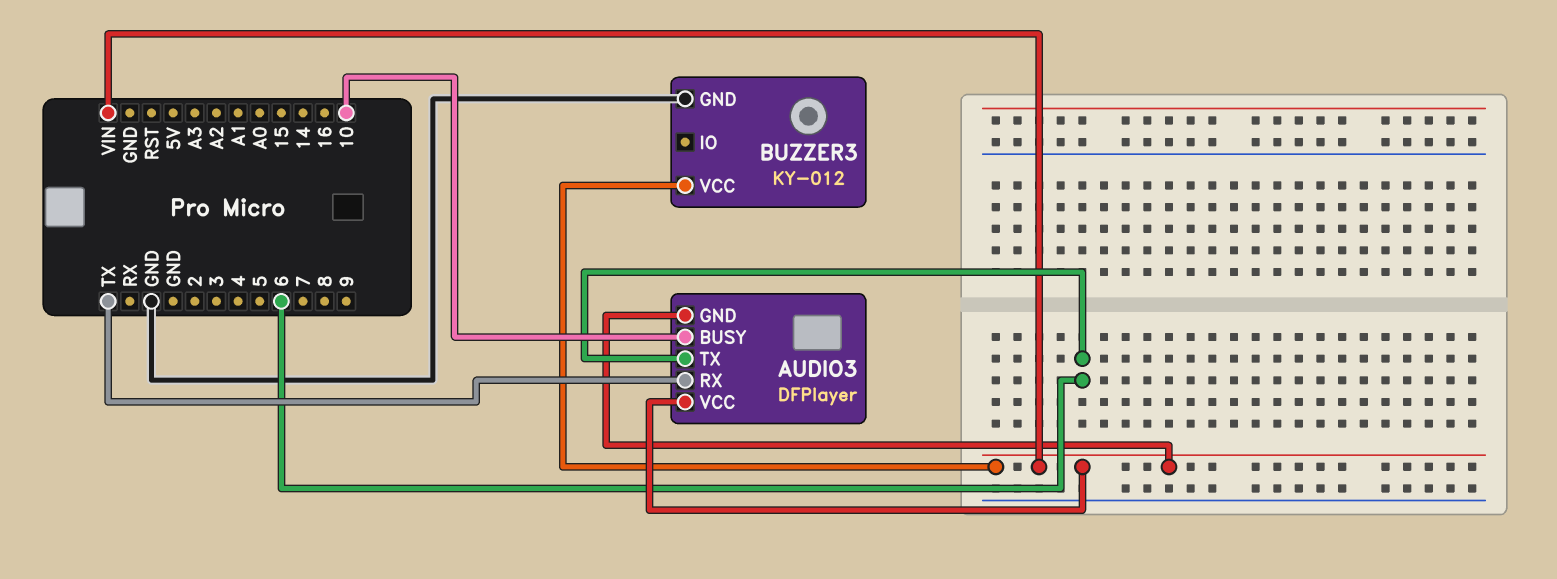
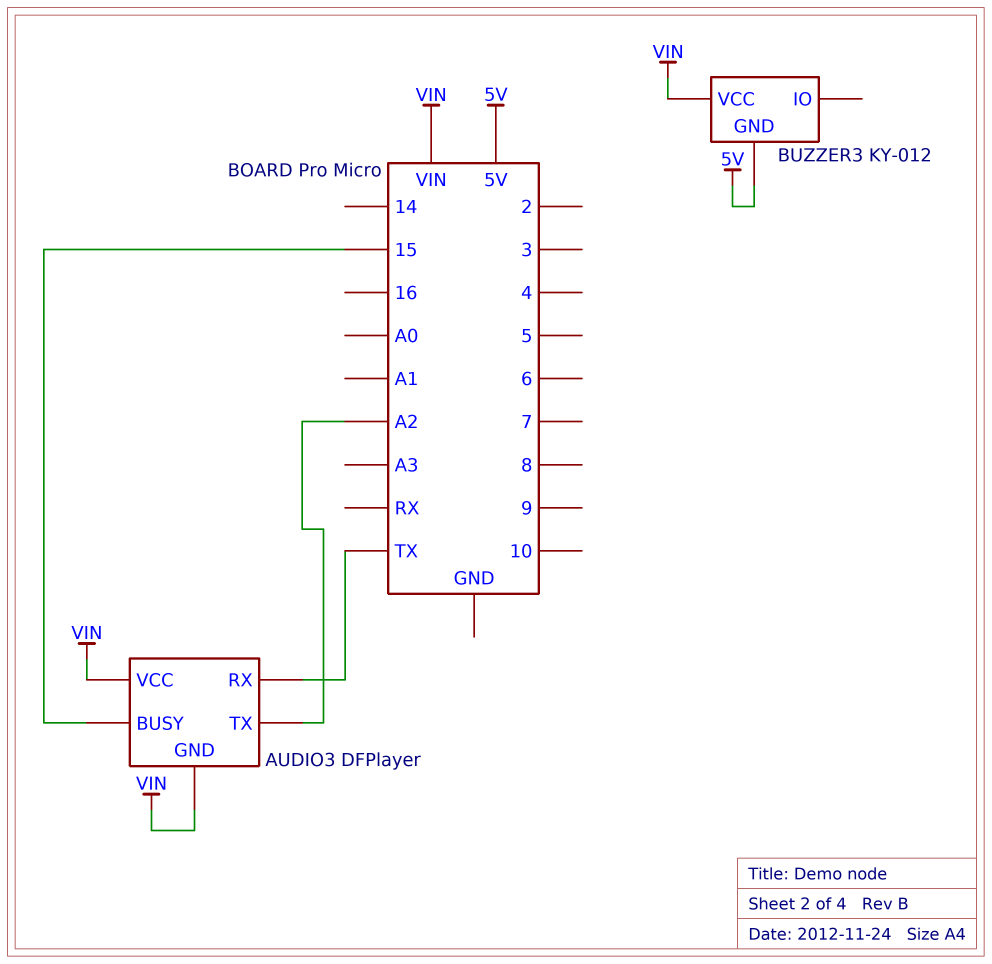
AUDIO3 pin BUSY: 10 -> 15
AUDIO3 pin TX: 6 -> A2
BUZZER3 pin GND: GND -> 5V

